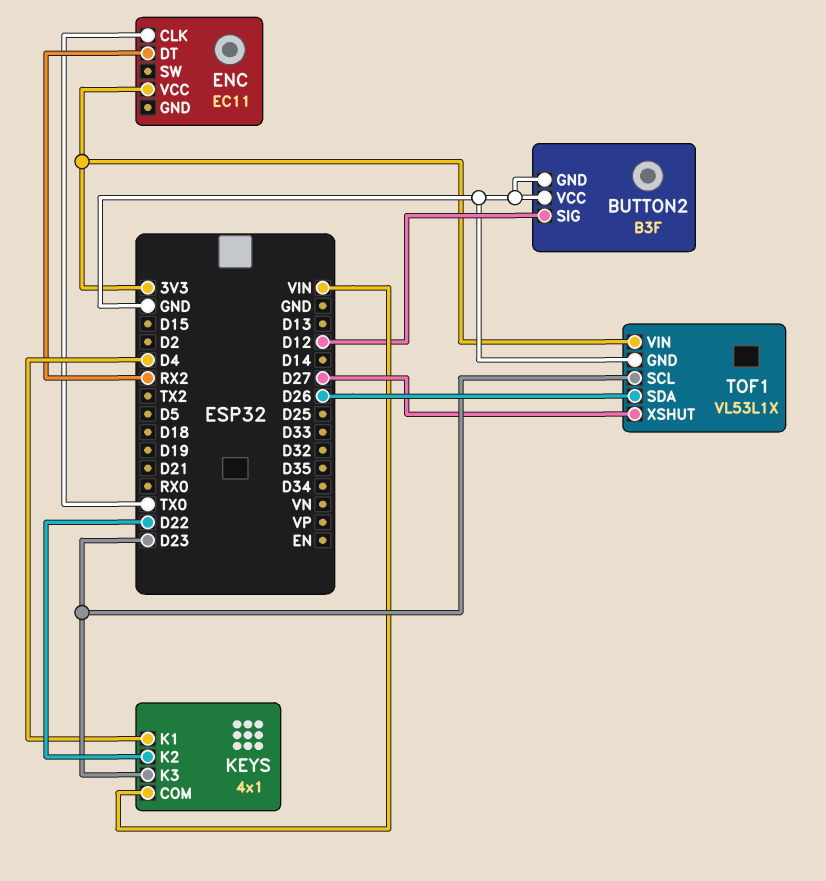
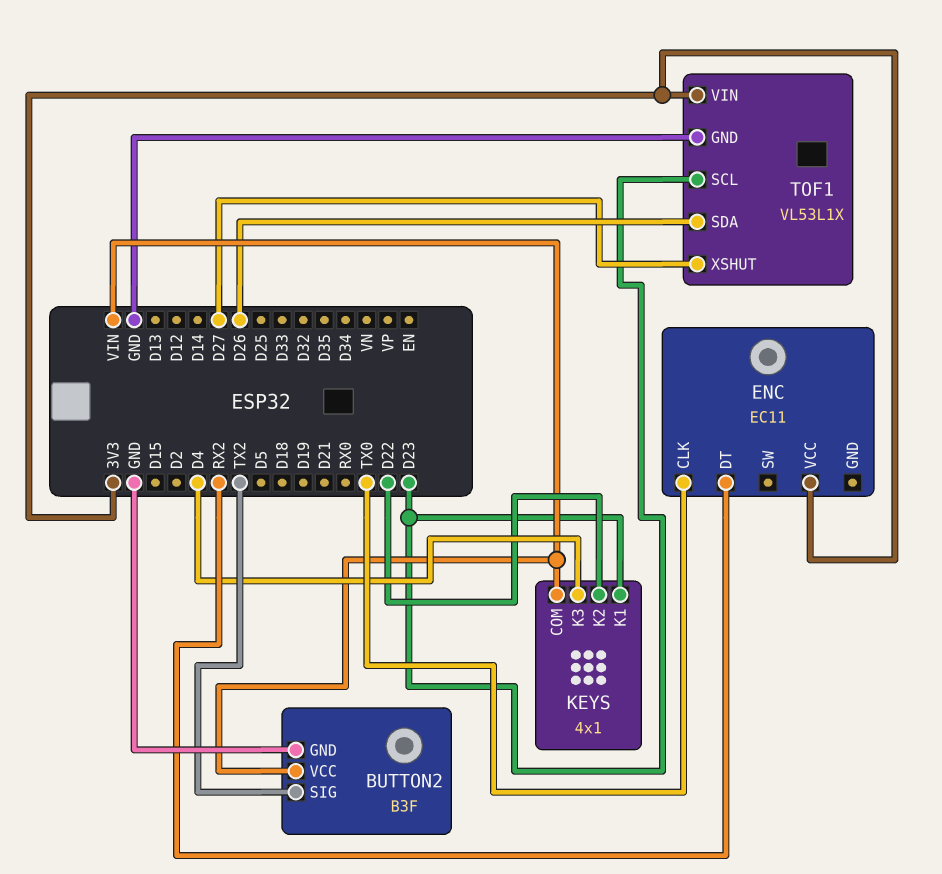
BUTTON2 pin SIG: D12 -> TX2
BUTTON2 pin VCC: GND -> VIN
KEYS pin K1: D4 -> D23
KEYS pin K3: D23 -> D4

